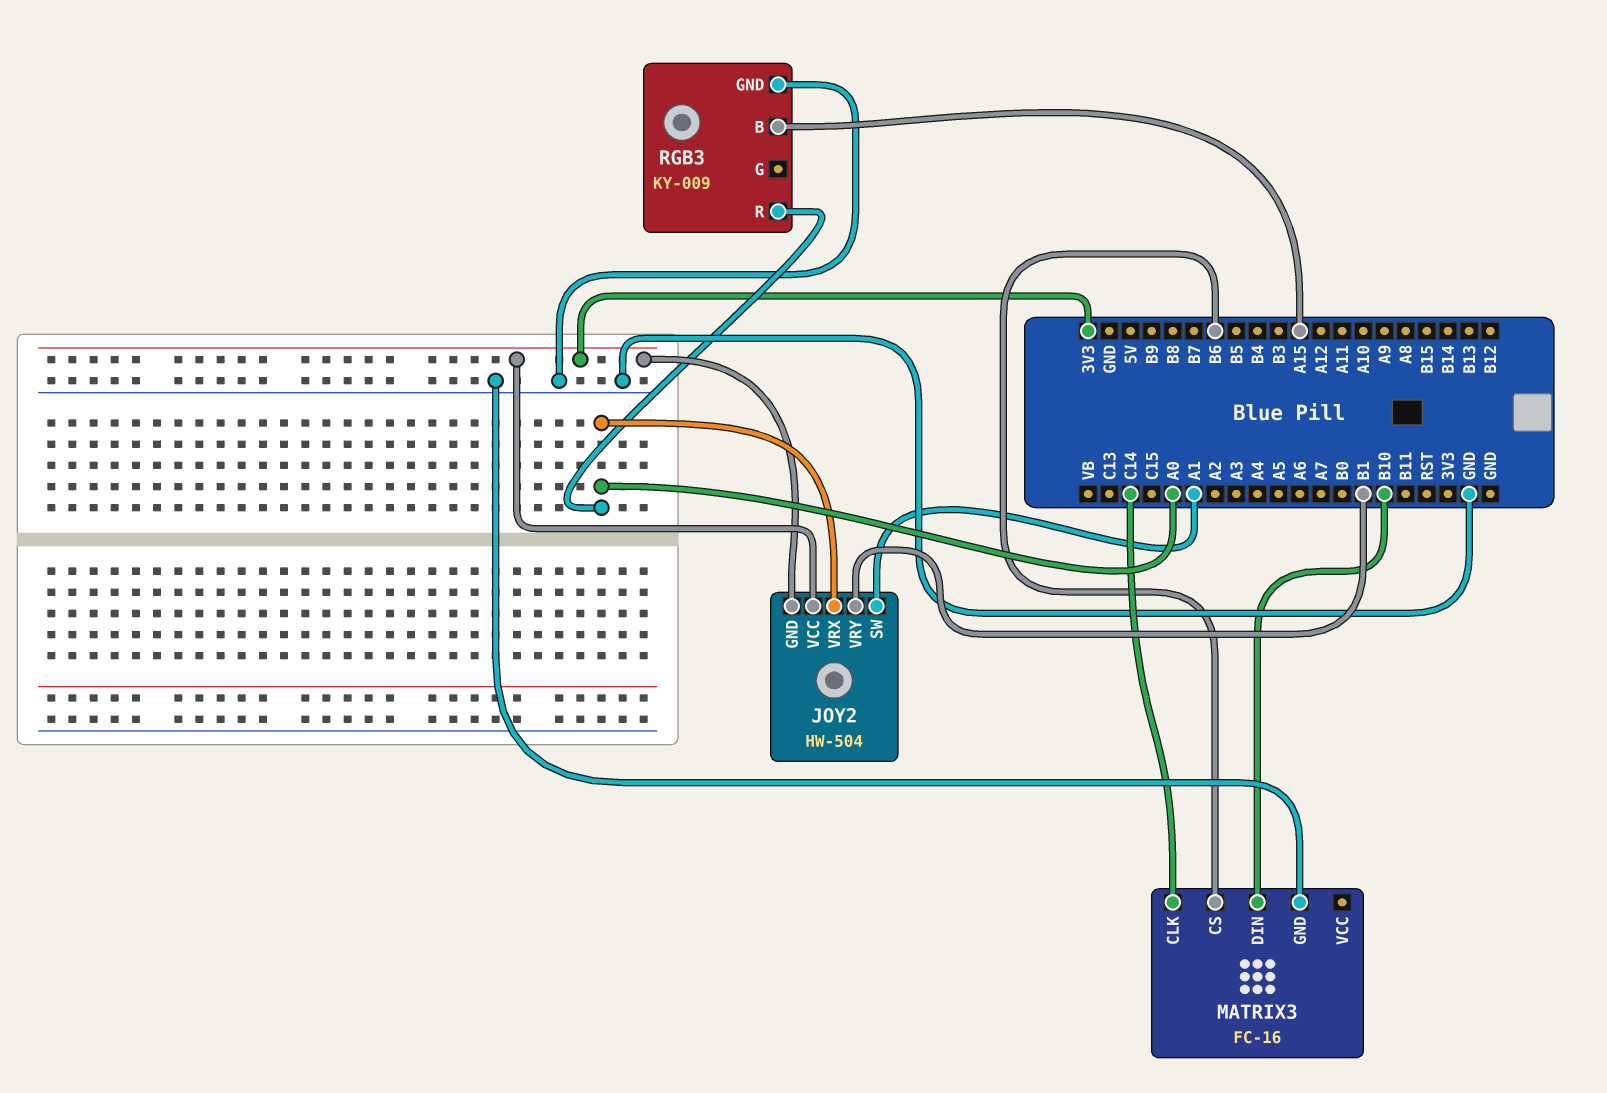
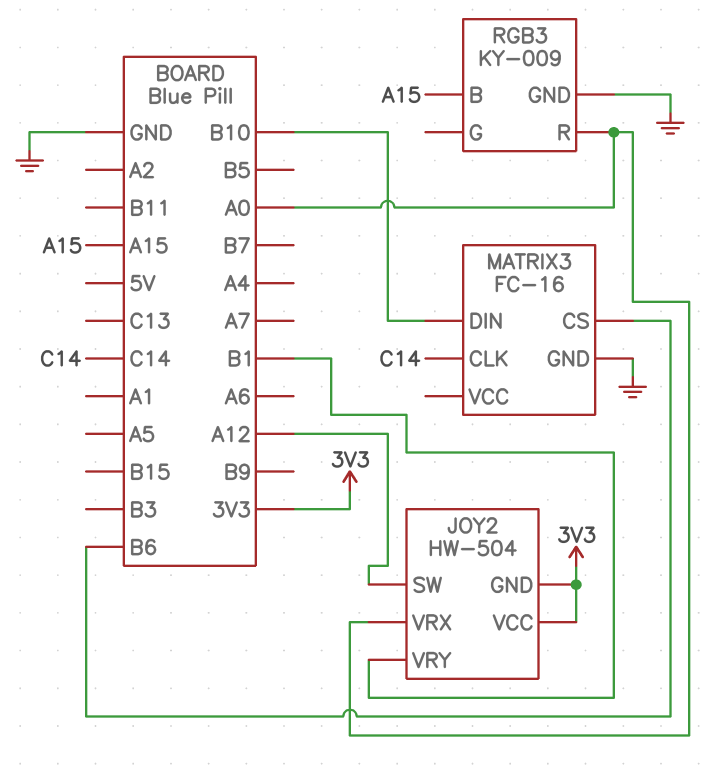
JOY2 pin SW: A1 -> A12

